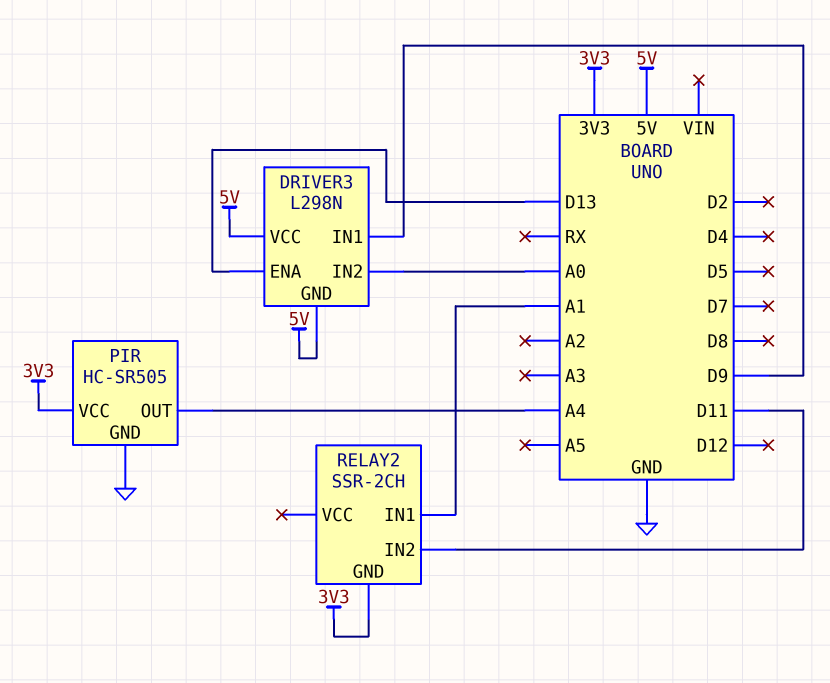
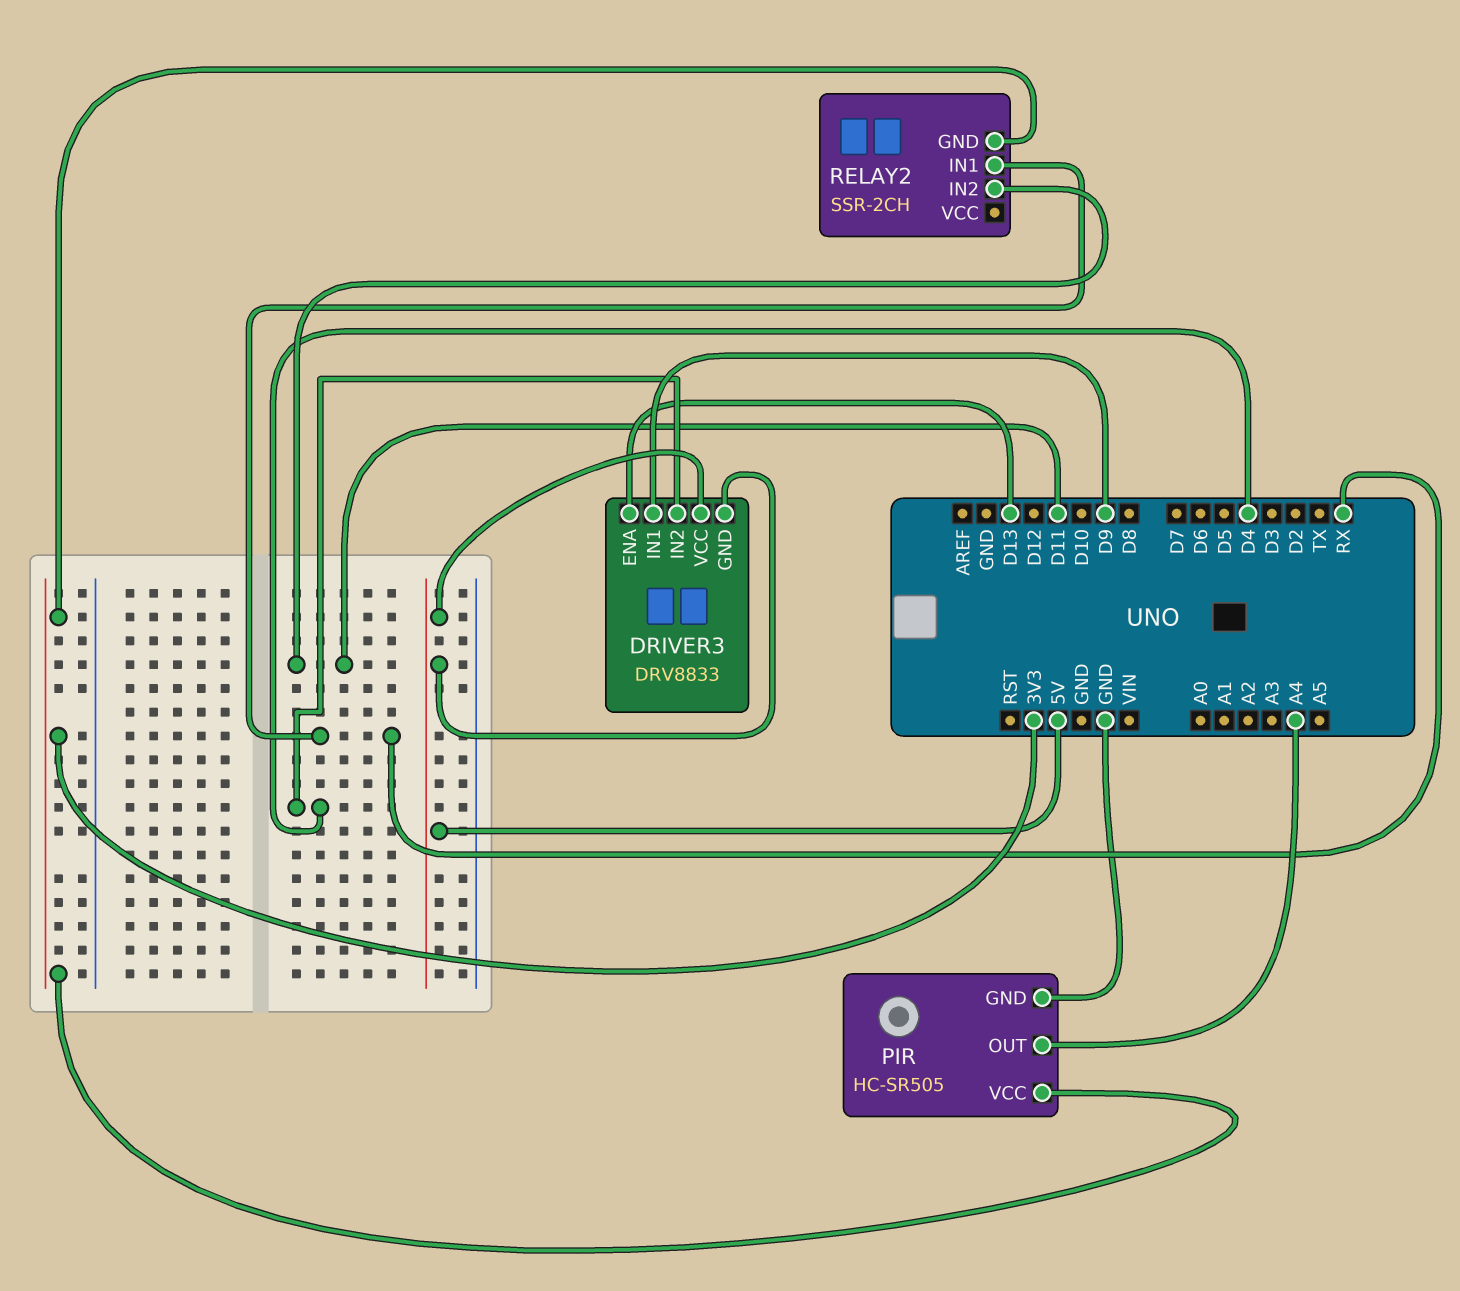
DRIVER3: L298N -> DRV8833
DRIVER3 pin IN2: A0 -> D4
RELAY2 pin IN1: A1 -> RX

